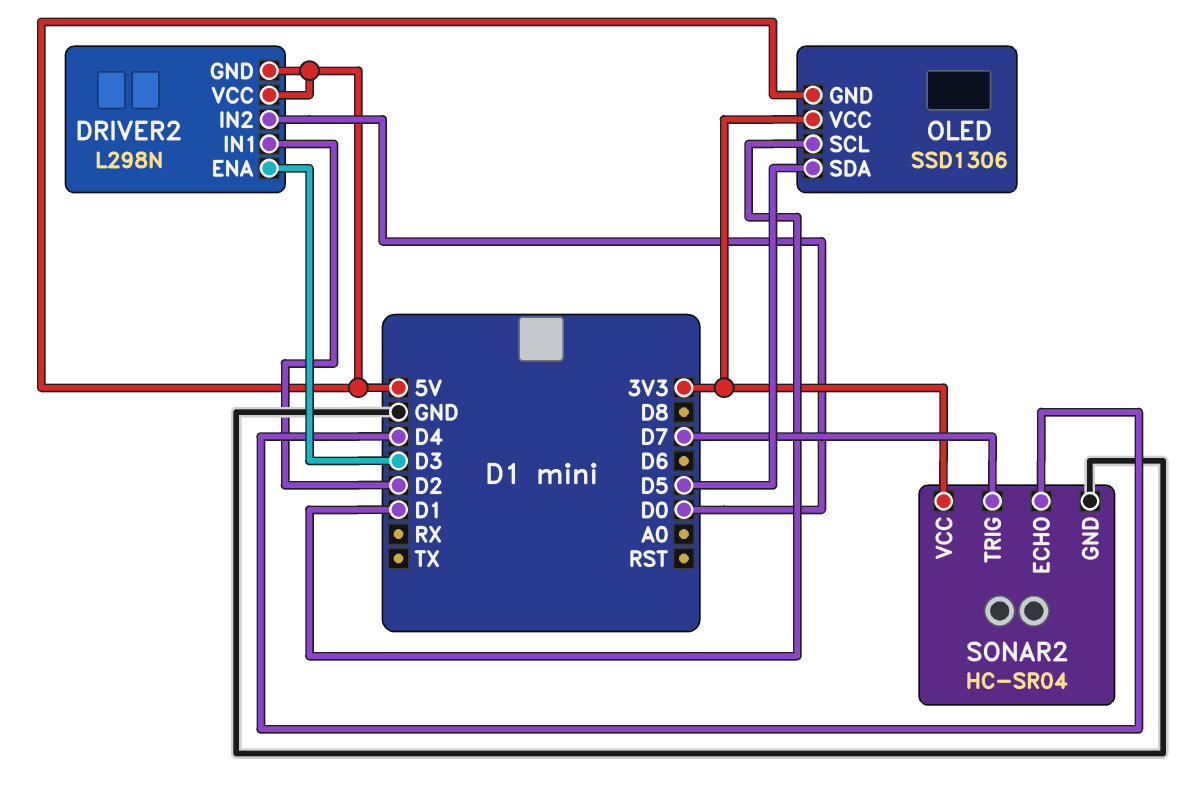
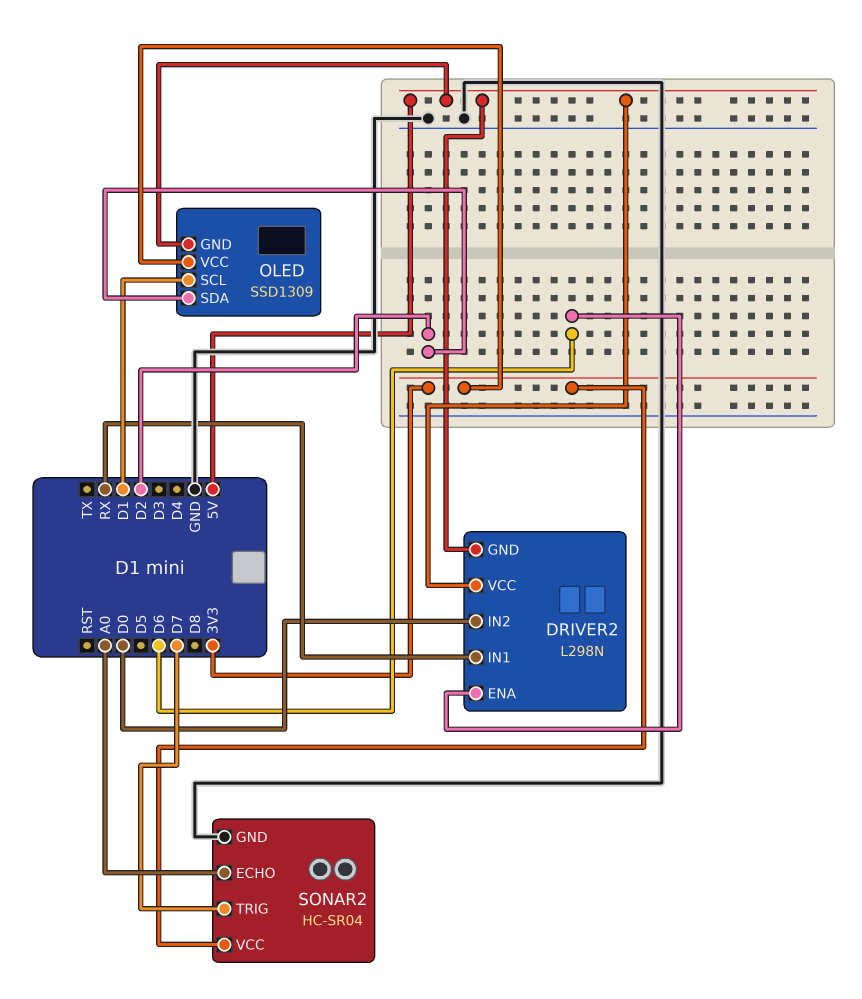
DRIVER2 pin ENA: D3 -> D6
DRIVER2 pin IN1: D2 -> RX
OLED: SSD1306 -> SSD1309
OLED pin SDA: D5 -> D2
SONAR2 pin ECHO: D4 -> A0

